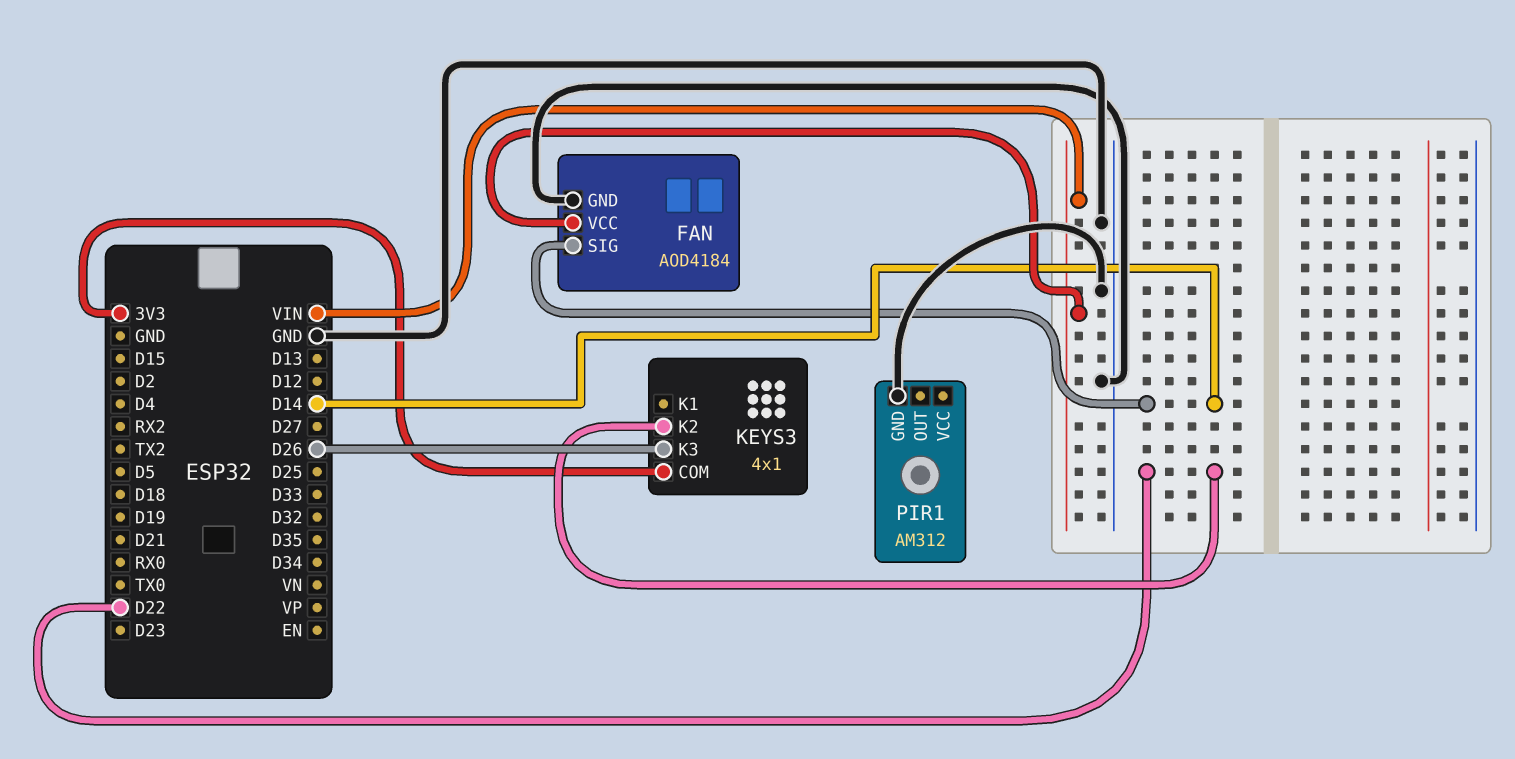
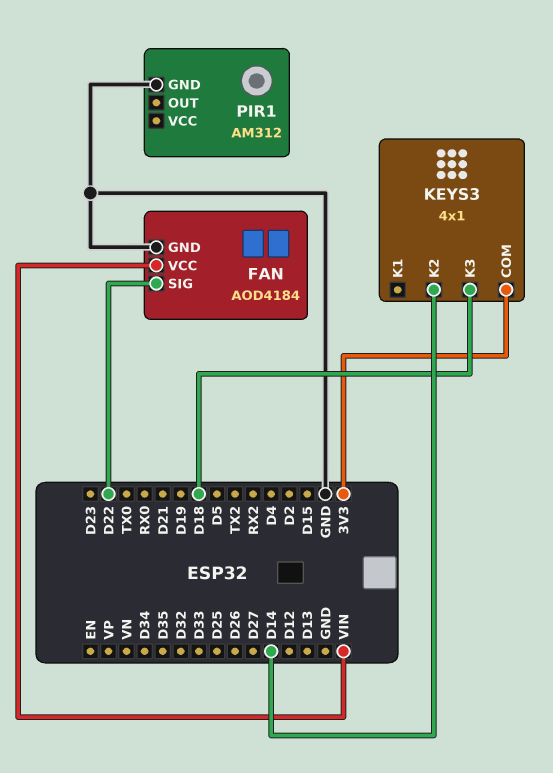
FAN pin SIG: D14 -> D22
KEYS3 pin K2: D22 -> D14
KEYS3 pin K3: D26 -> D18

